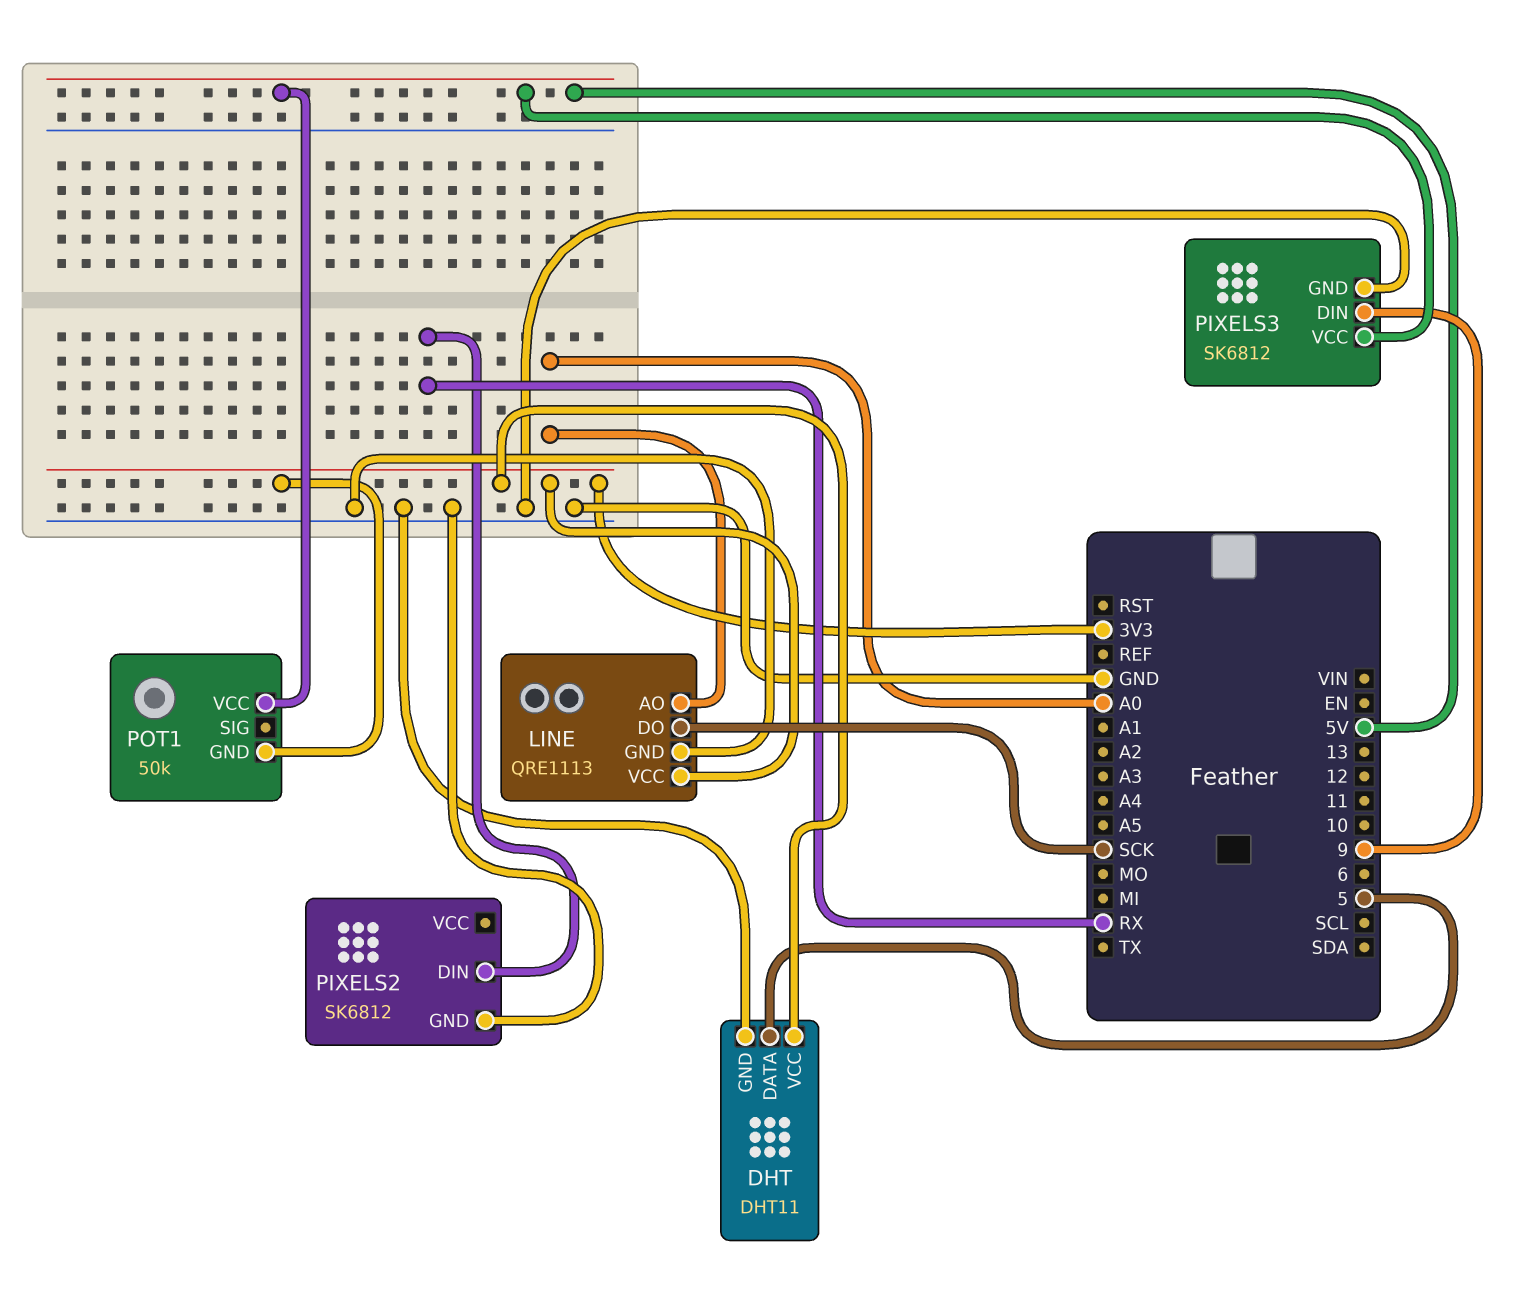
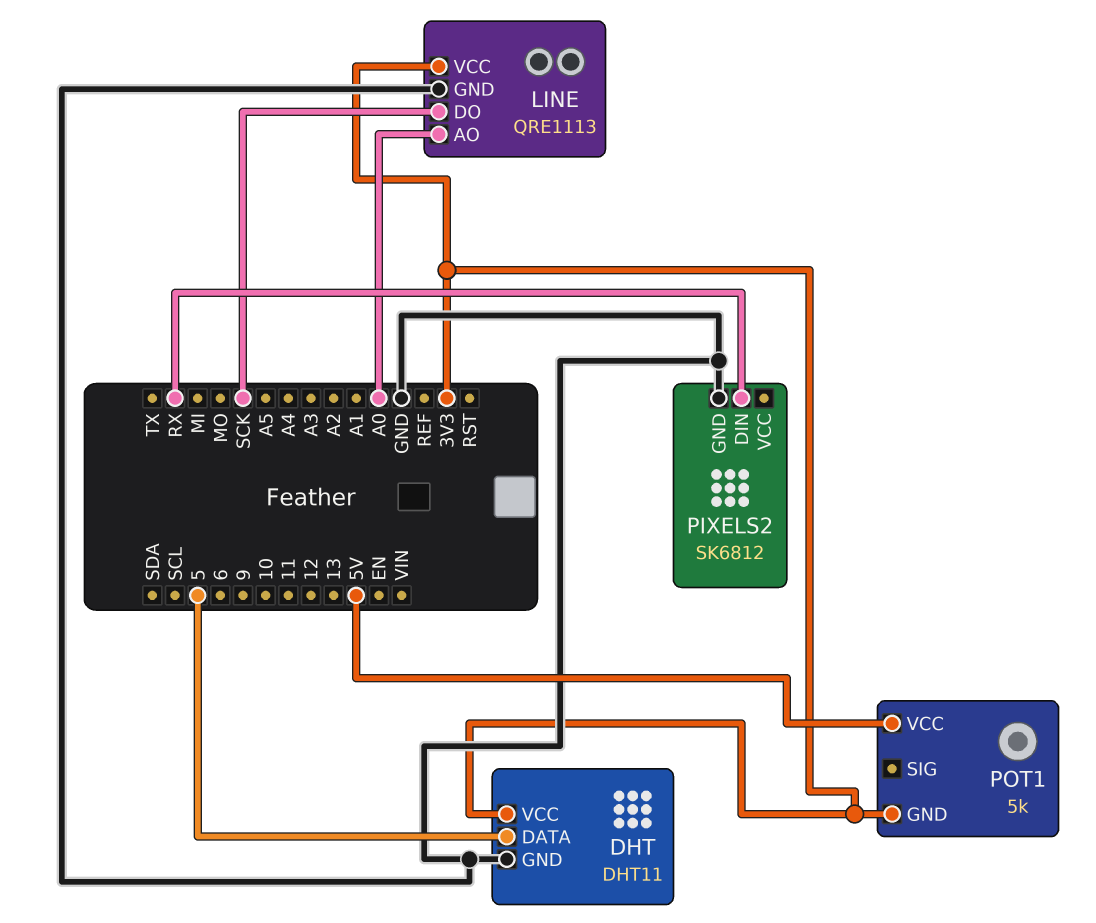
PIXELS3: SK6812 -> none
PIXELS3 pin DIN: 9 -> none
PIXELS3 pin GND: GND -> none
PIXELS3 pin VCC: 5V -> none
POT1: 50k -> 5k

